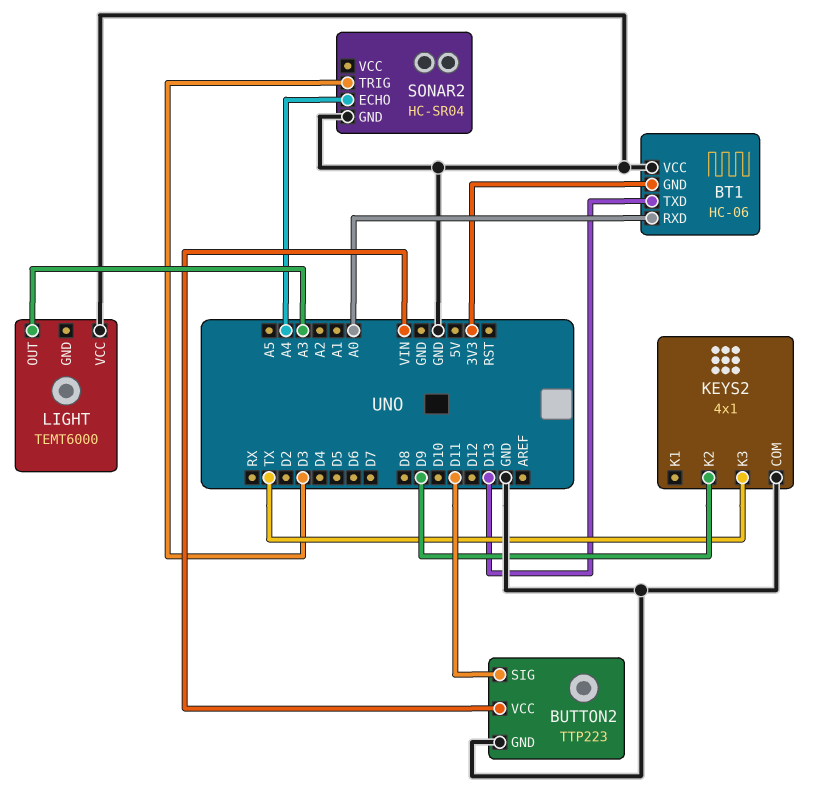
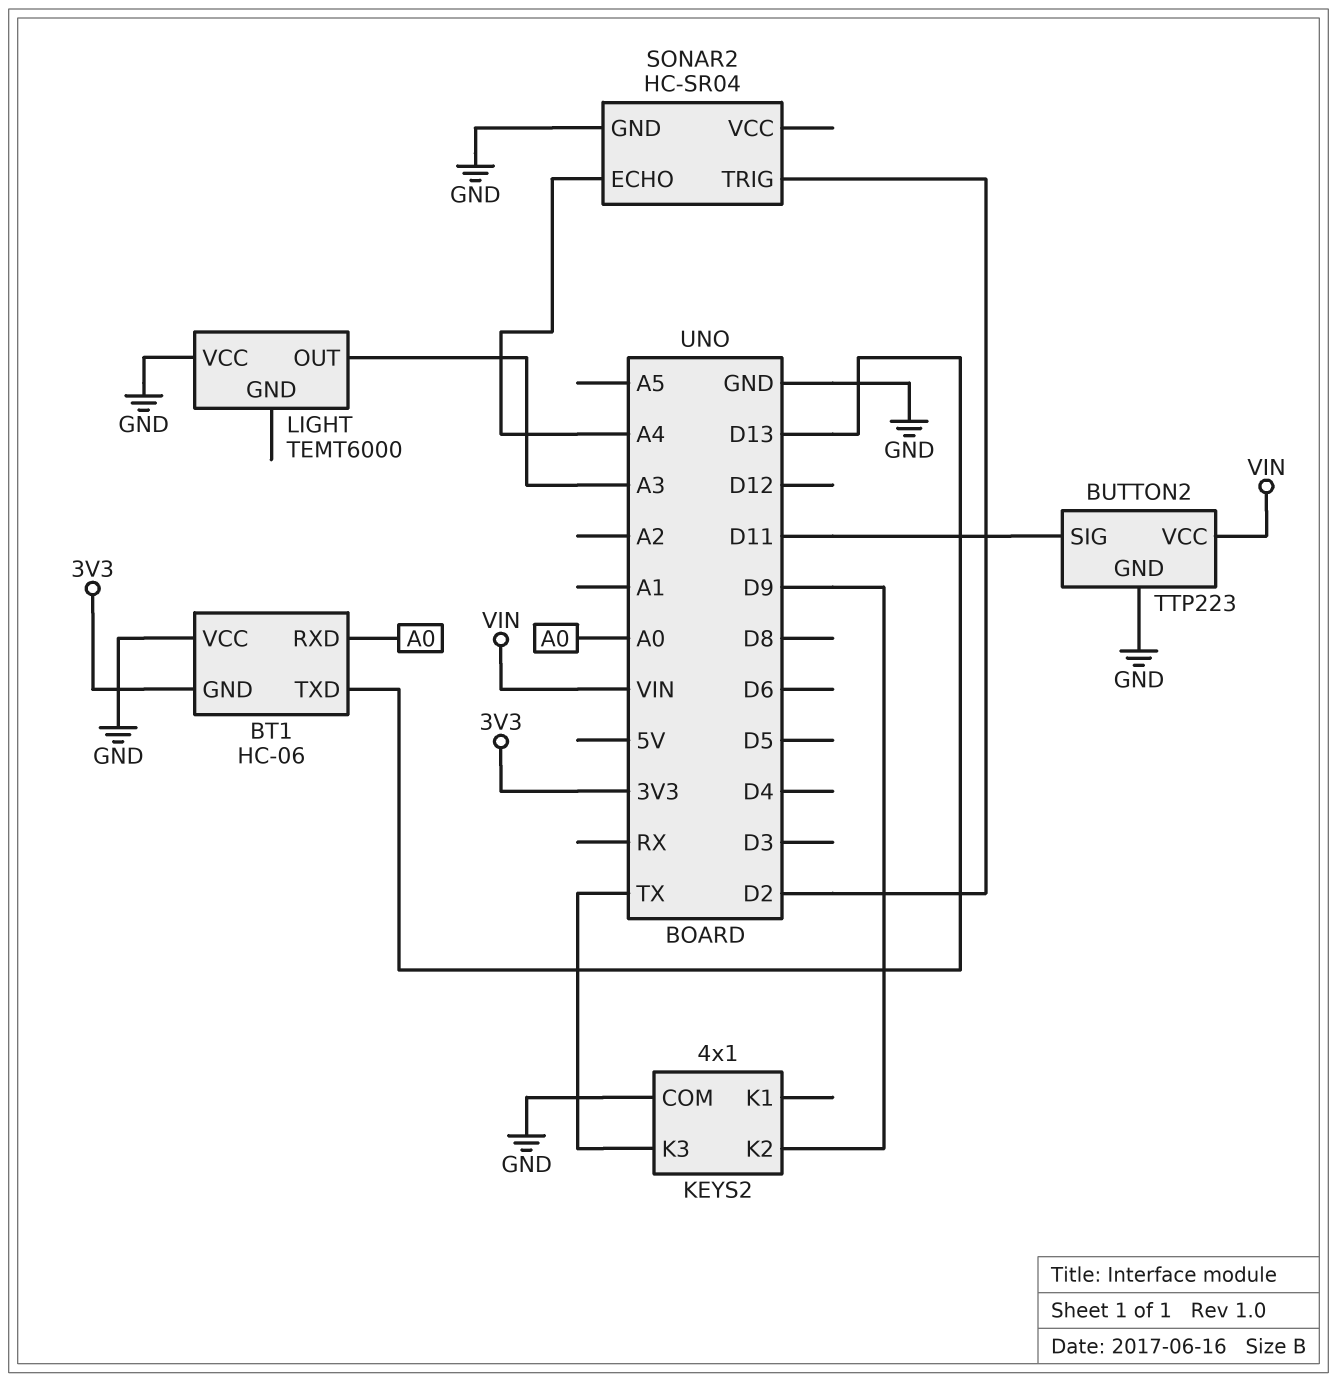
SONAR2 pin TRIG: D3 -> D2

